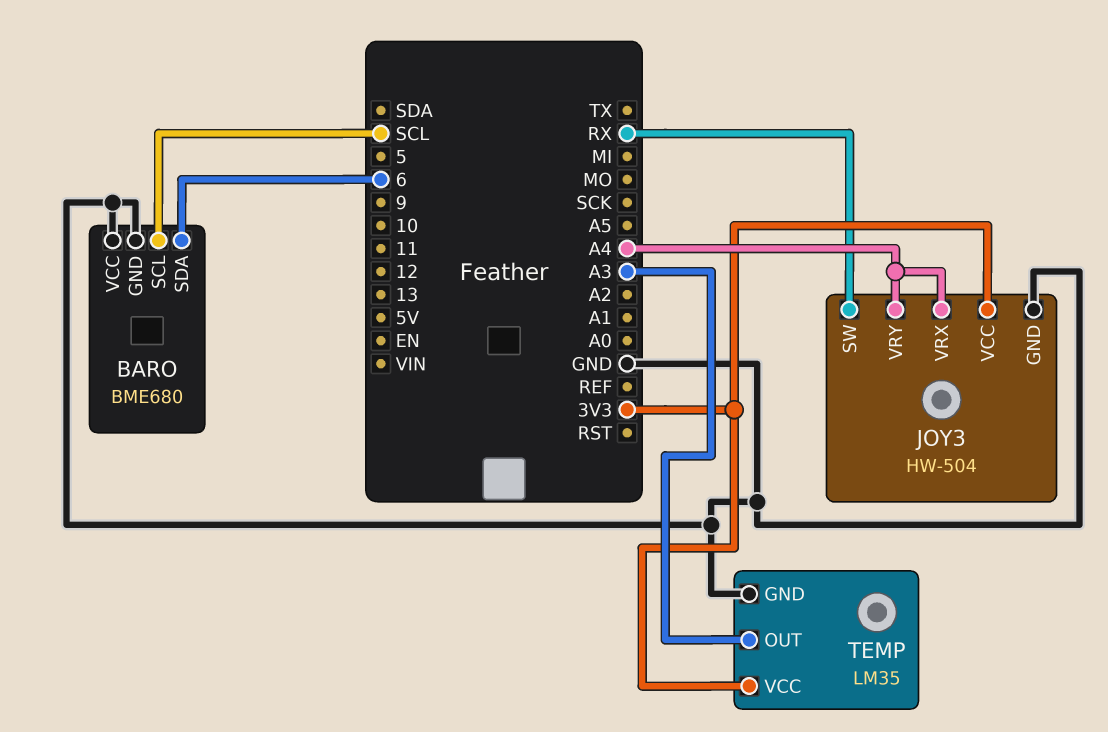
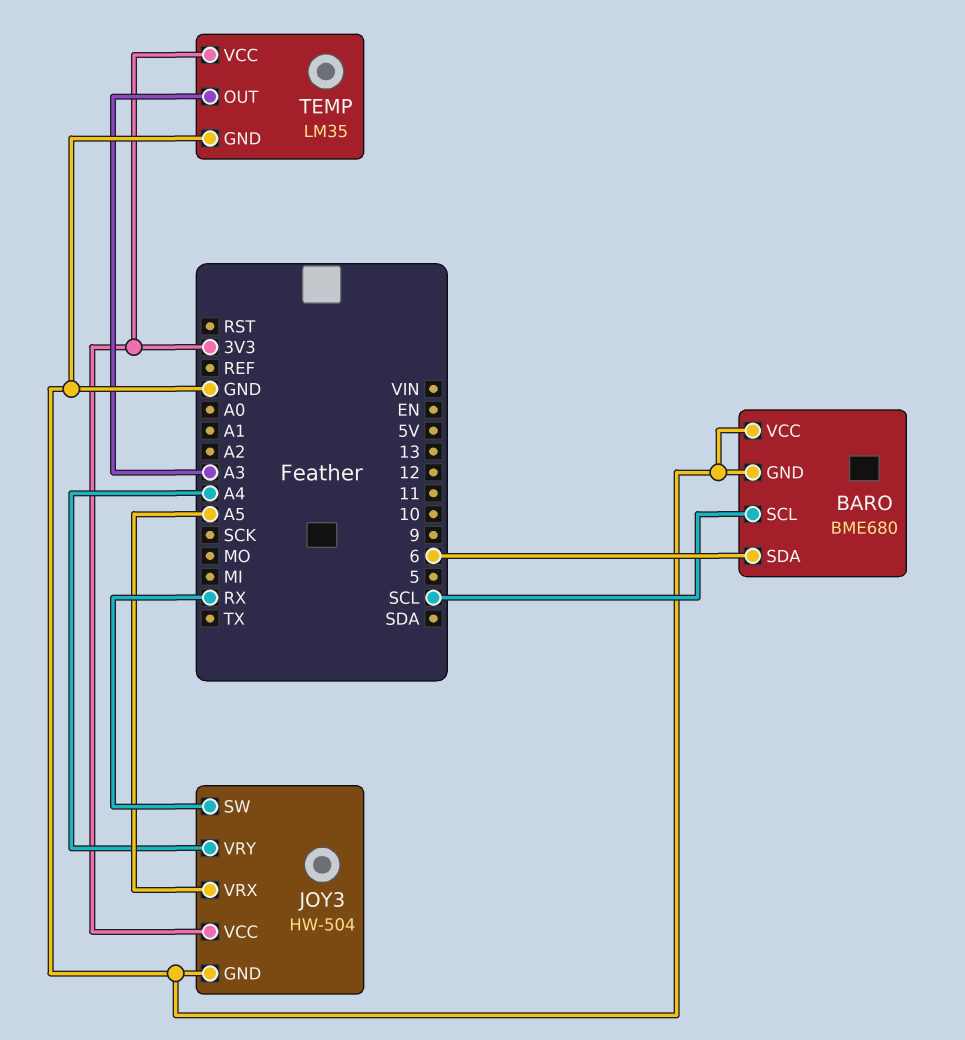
JOY3 pin VRX: A4 -> A5

